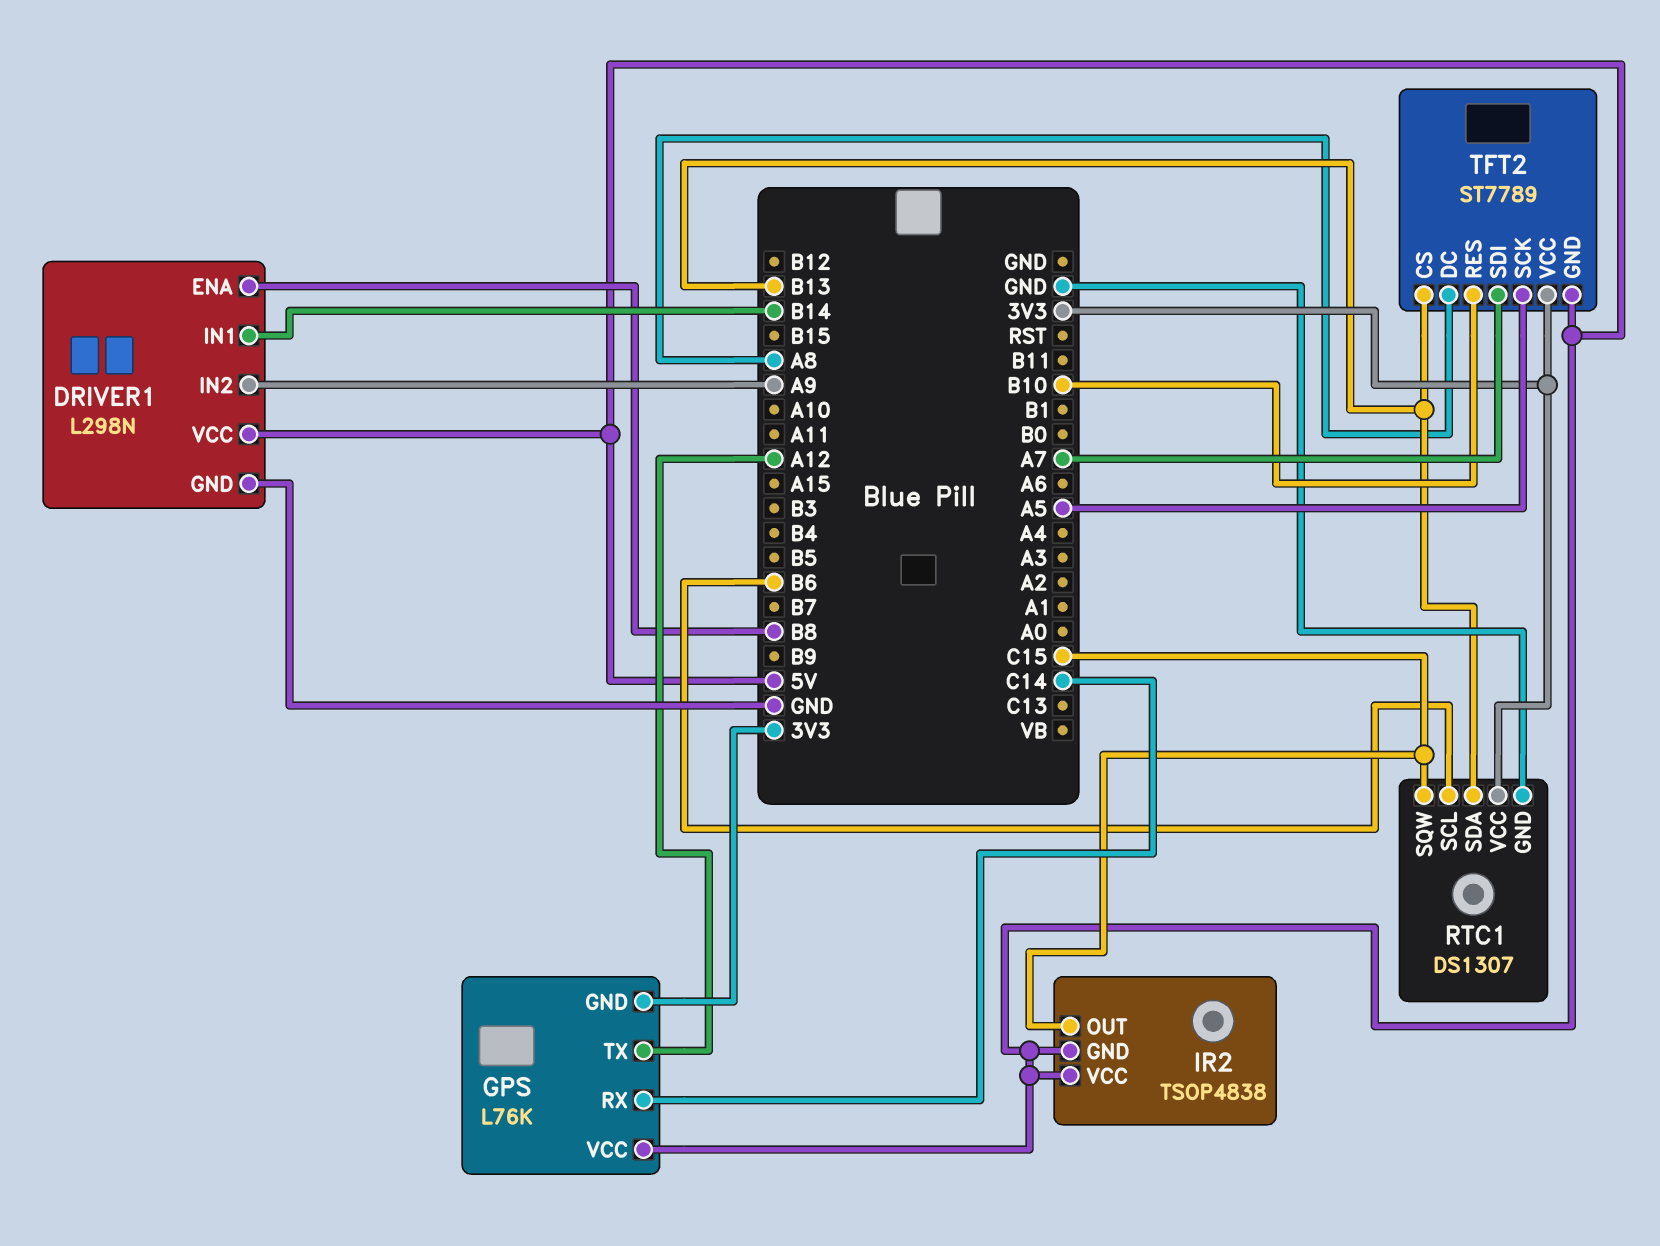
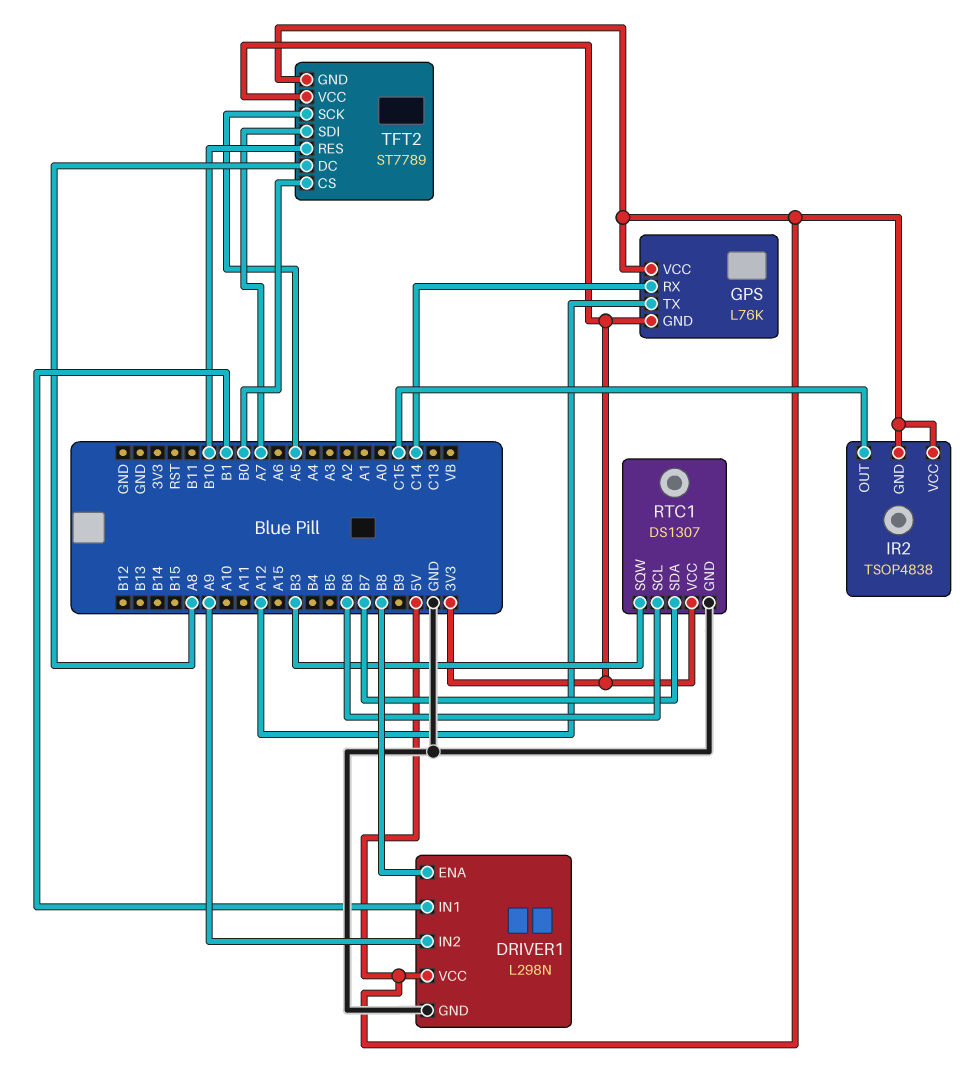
DRIVER1 pin IN1: B14 -> B1
RTC1 pin SDA: B13 -> B7
RTC1 pin SQW: C15 -> B3
TFT2 pin CS: B13 -> B0

